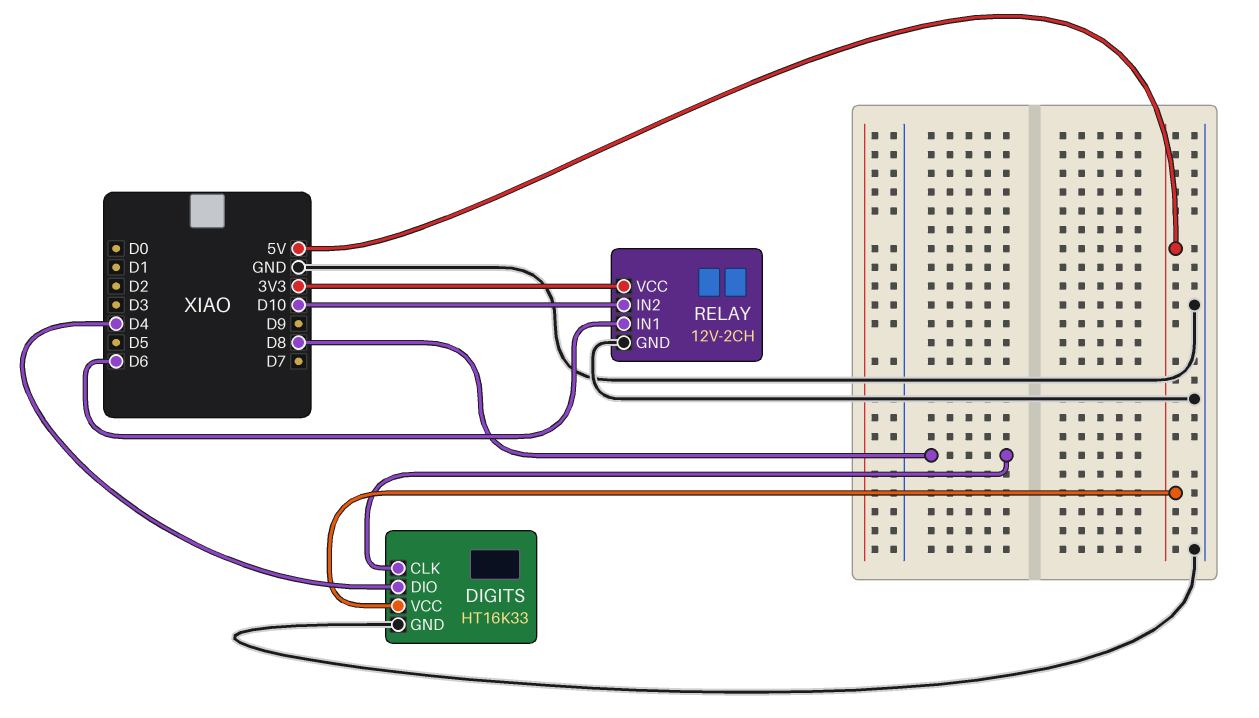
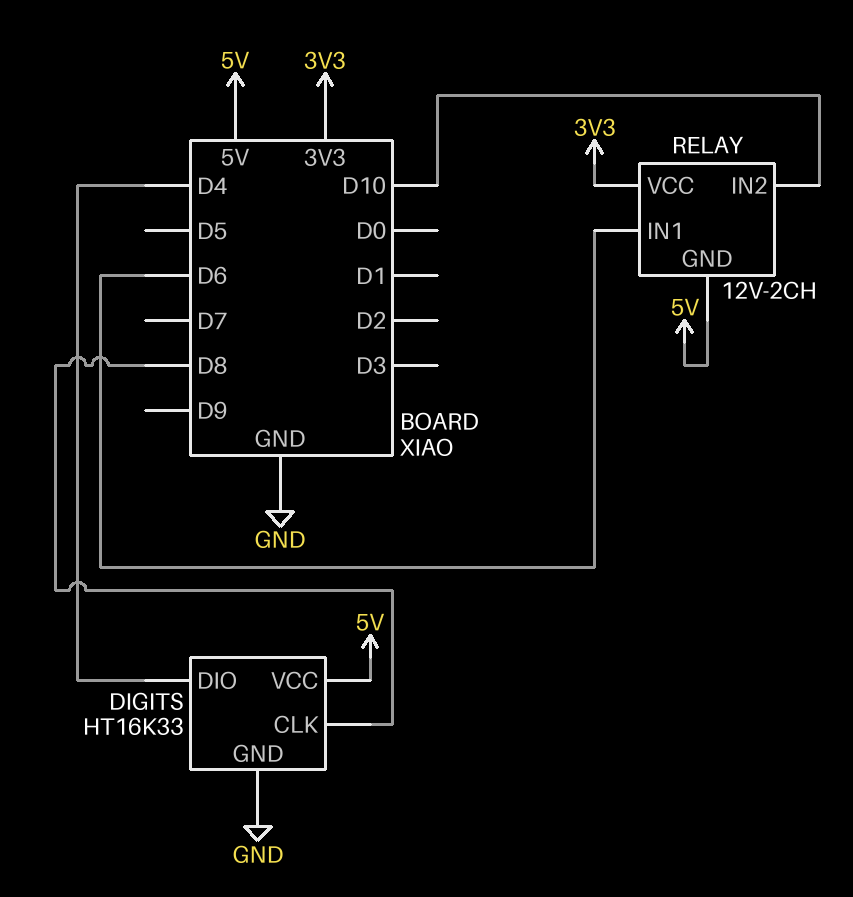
RELAY pin GND: GND -> 5V

